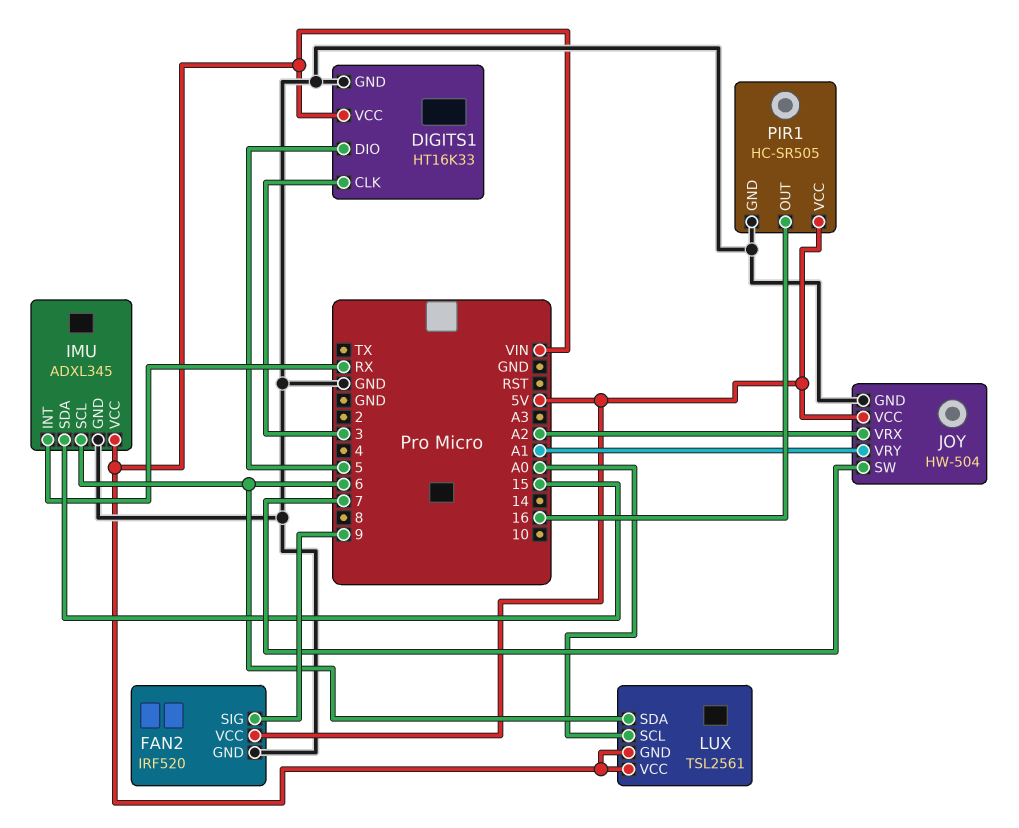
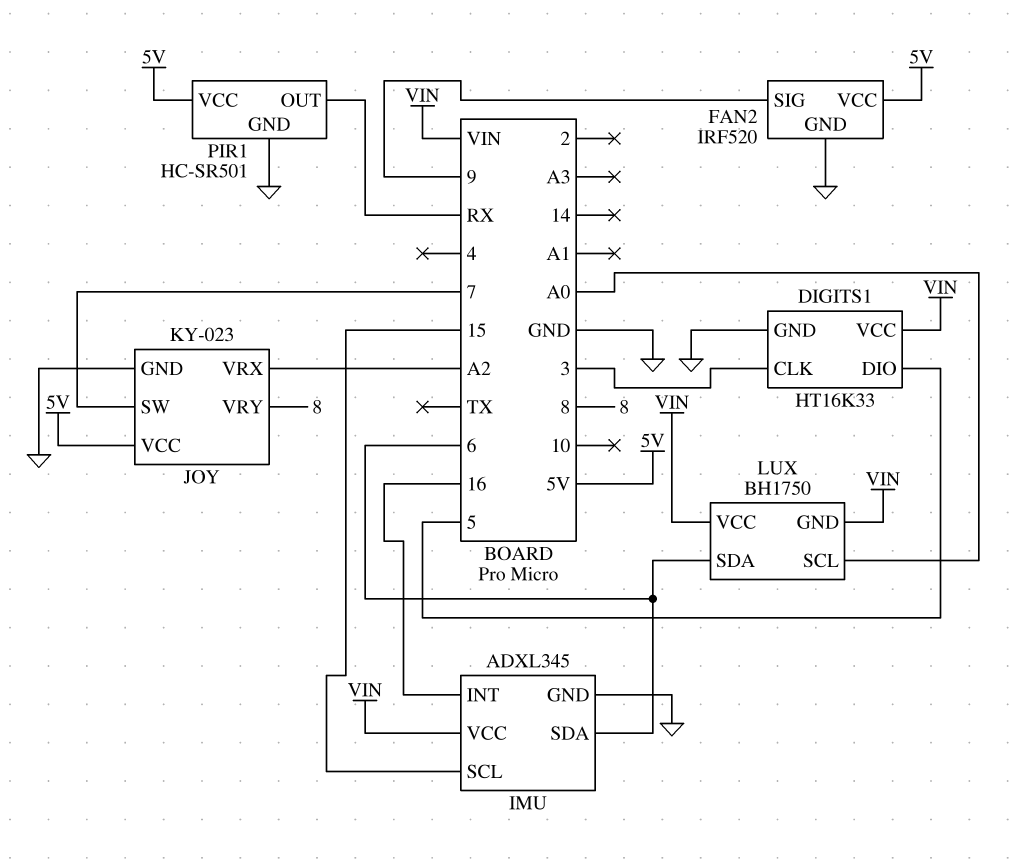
IMU pin INT: RX -> 16
IMU pin SCL: 6 -> 15
IMU pin SDA: 15 -> 6
JOY: HW-504 -> KY-023
JOY pin VRY: A1 -> 8
LUX: TSL2561 -> BH1750
PIR1: HC-SR505 -> HC-SR501
PIR1 pin OUT: 16 -> RX

